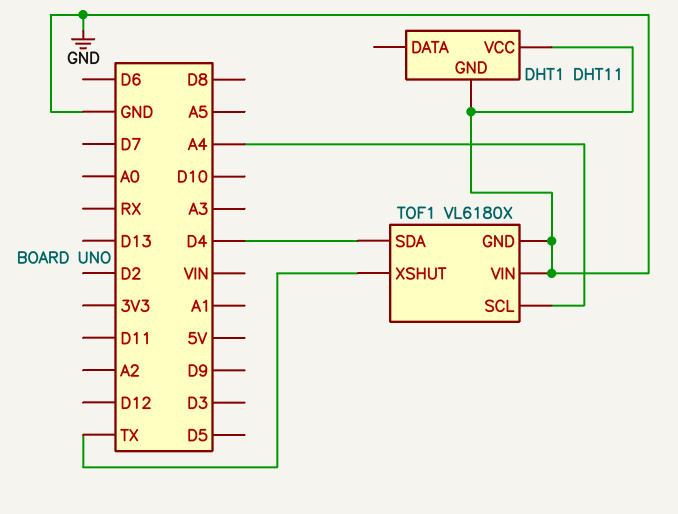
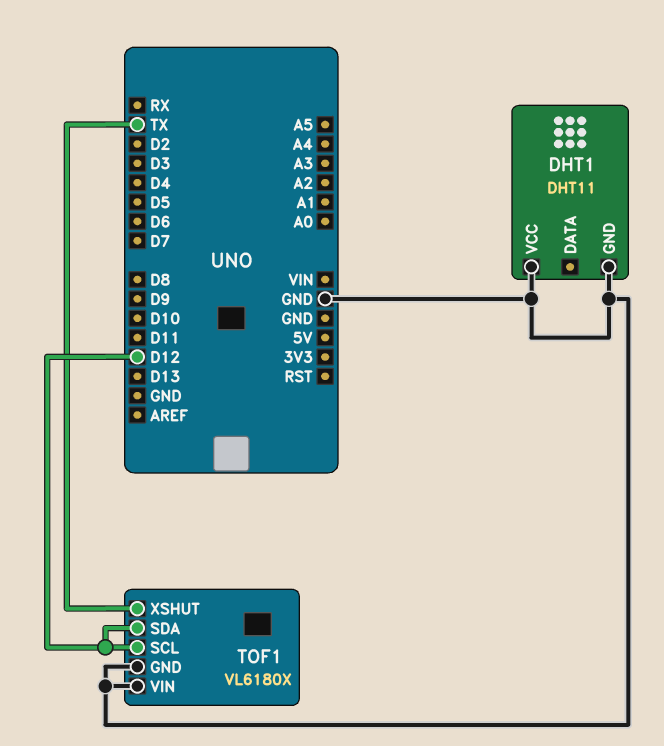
TOF1 pin SCL: A4 -> D12
TOF1 pin SDA: D4 -> D12

